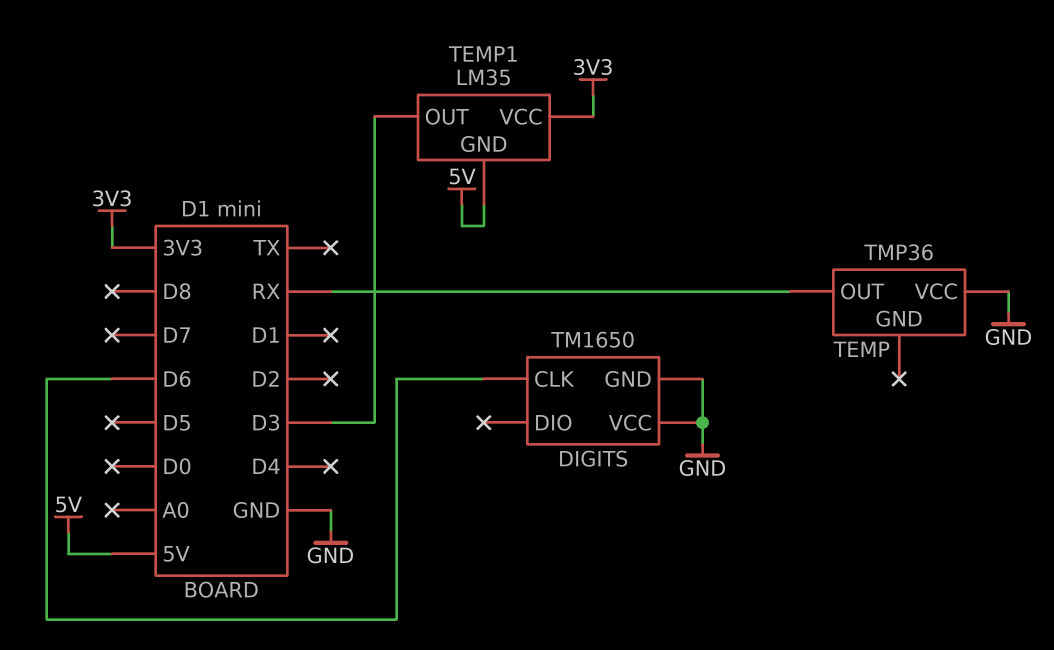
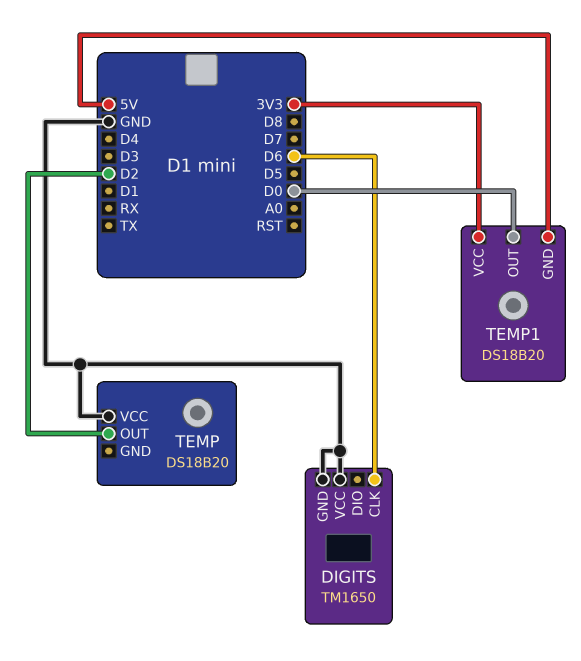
TEMP: TMP36 -> DS18B20
TEMP pin OUT: RX -> D2
TEMP1: LM35 -> DS18B20
TEMP1 pin OUT: D3 -> D0

